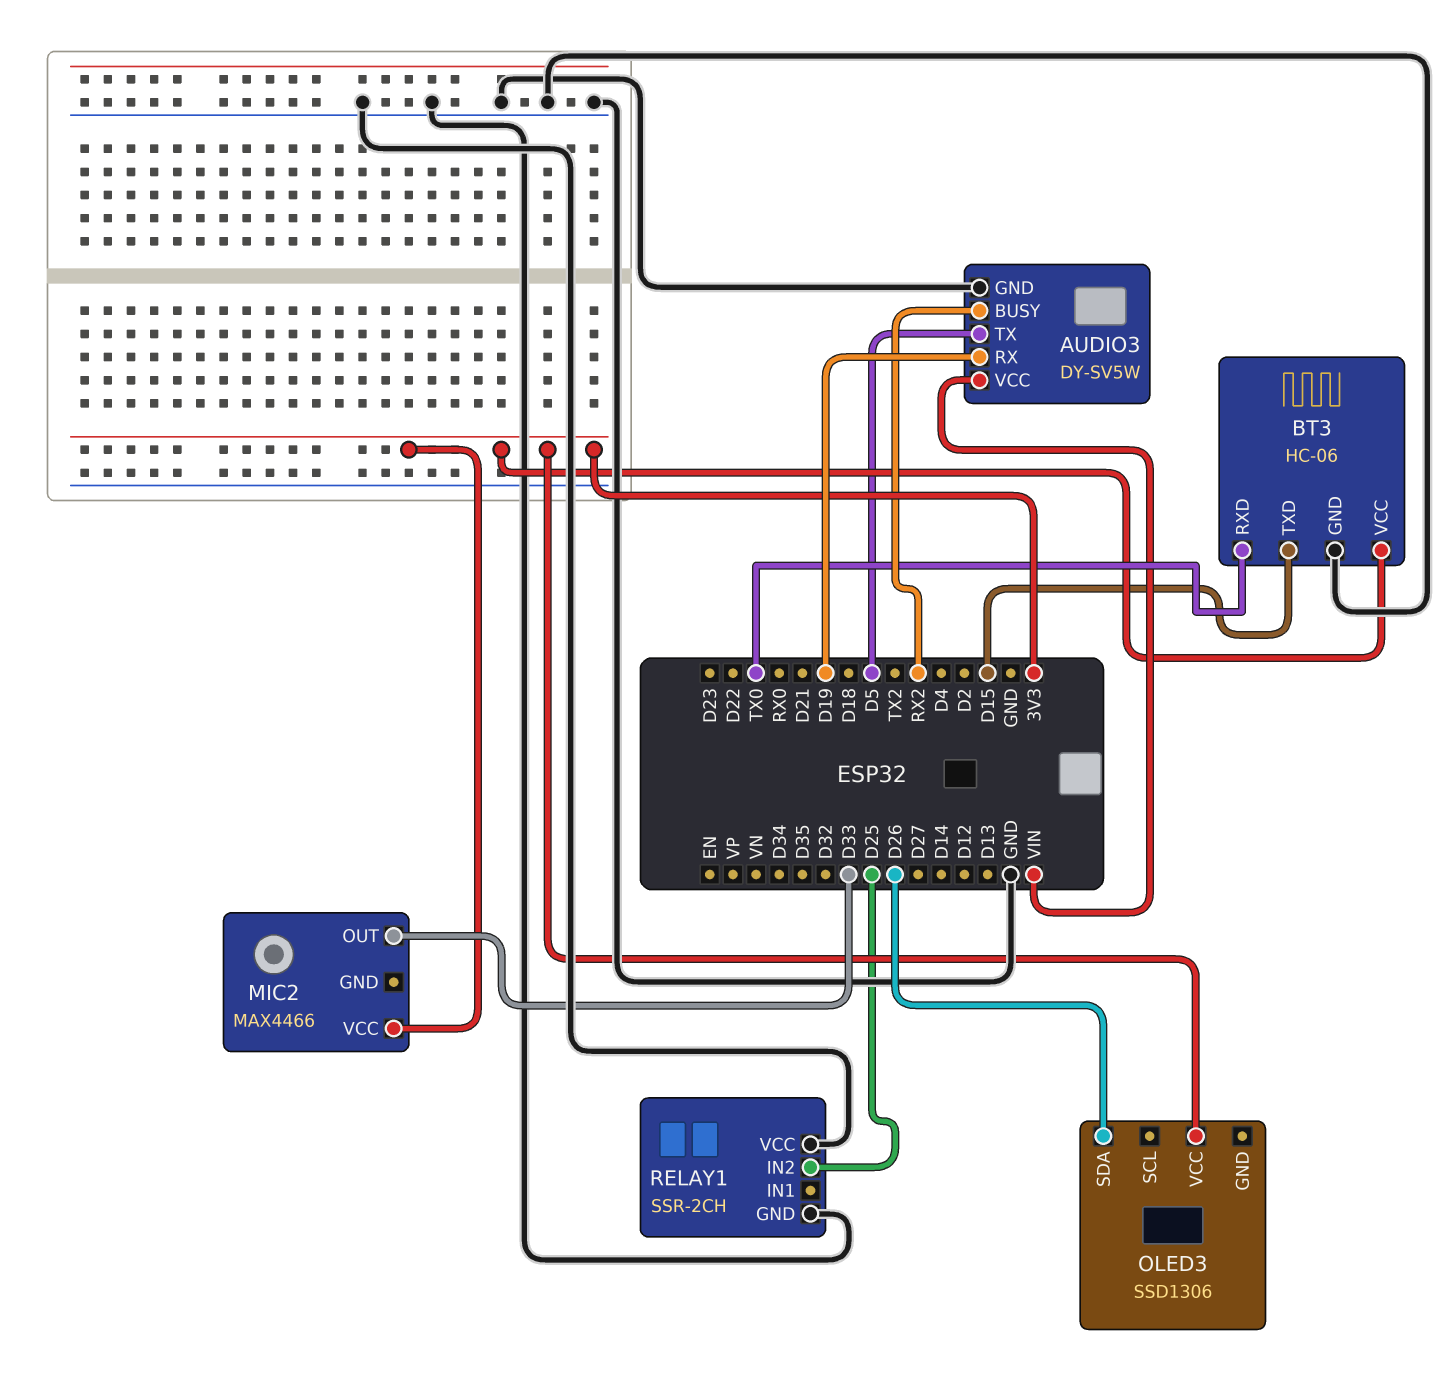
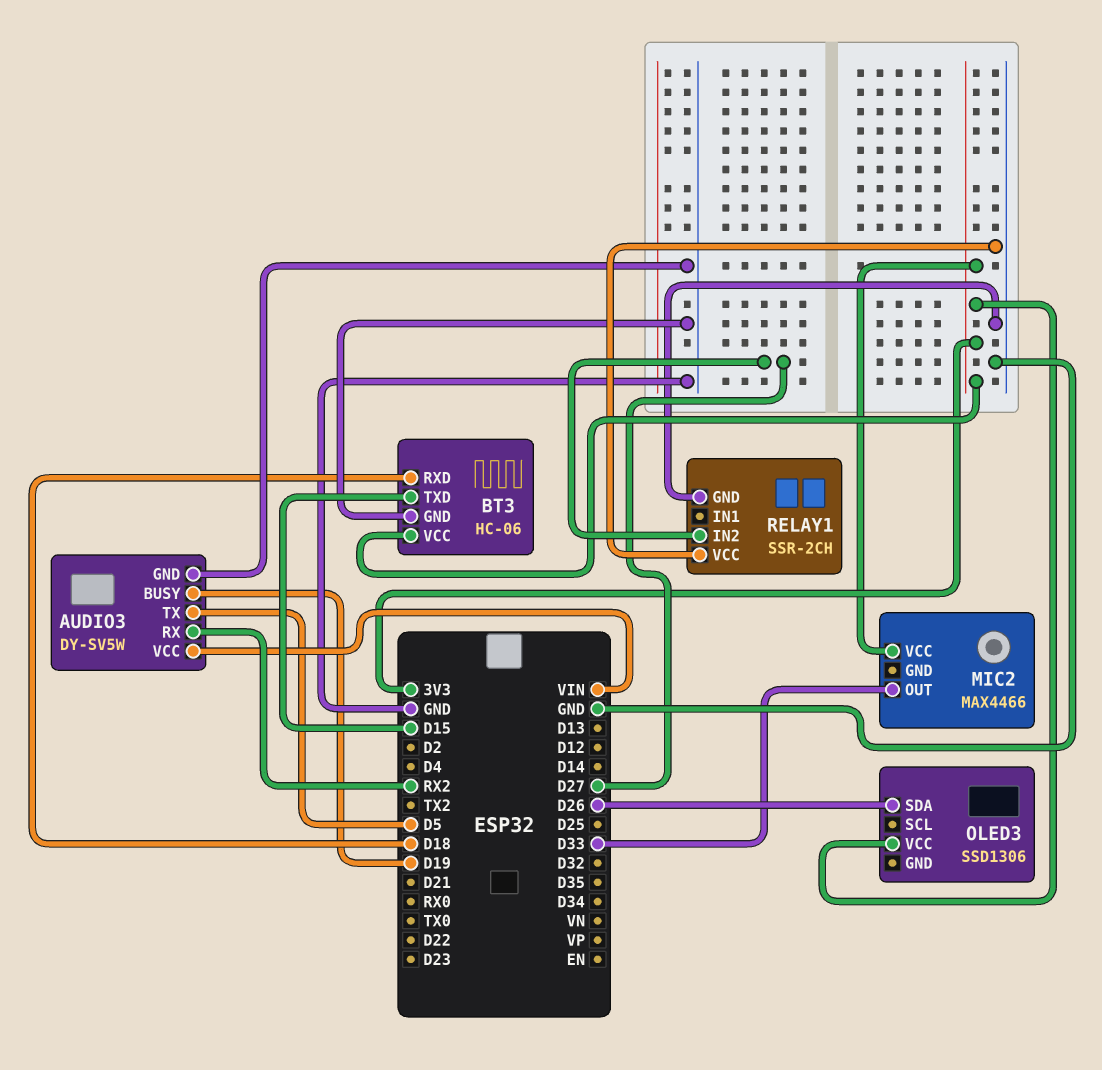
AUDIO3 pin BUSY: RX2 -> D19
AUDIO3 pin RX: D19 -> RX2
BT3 pin RXD: TX0 -> D18
RELAY1 pin IN2: D25 -> D27

